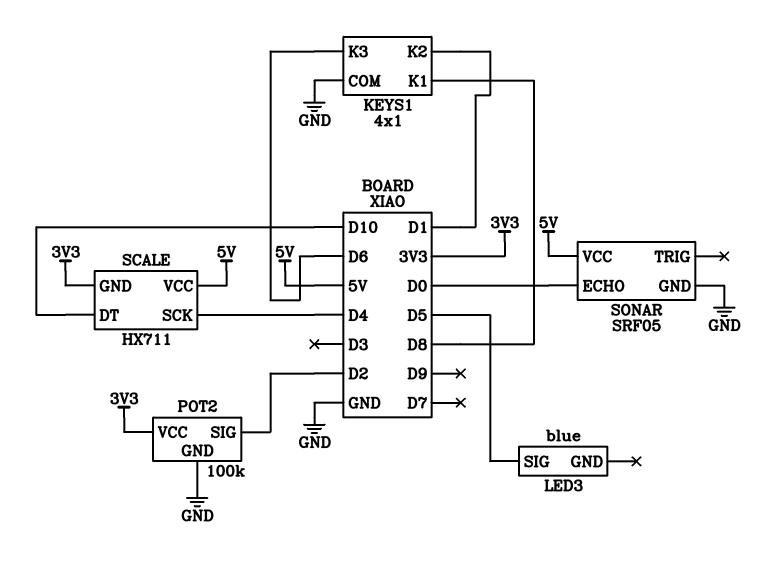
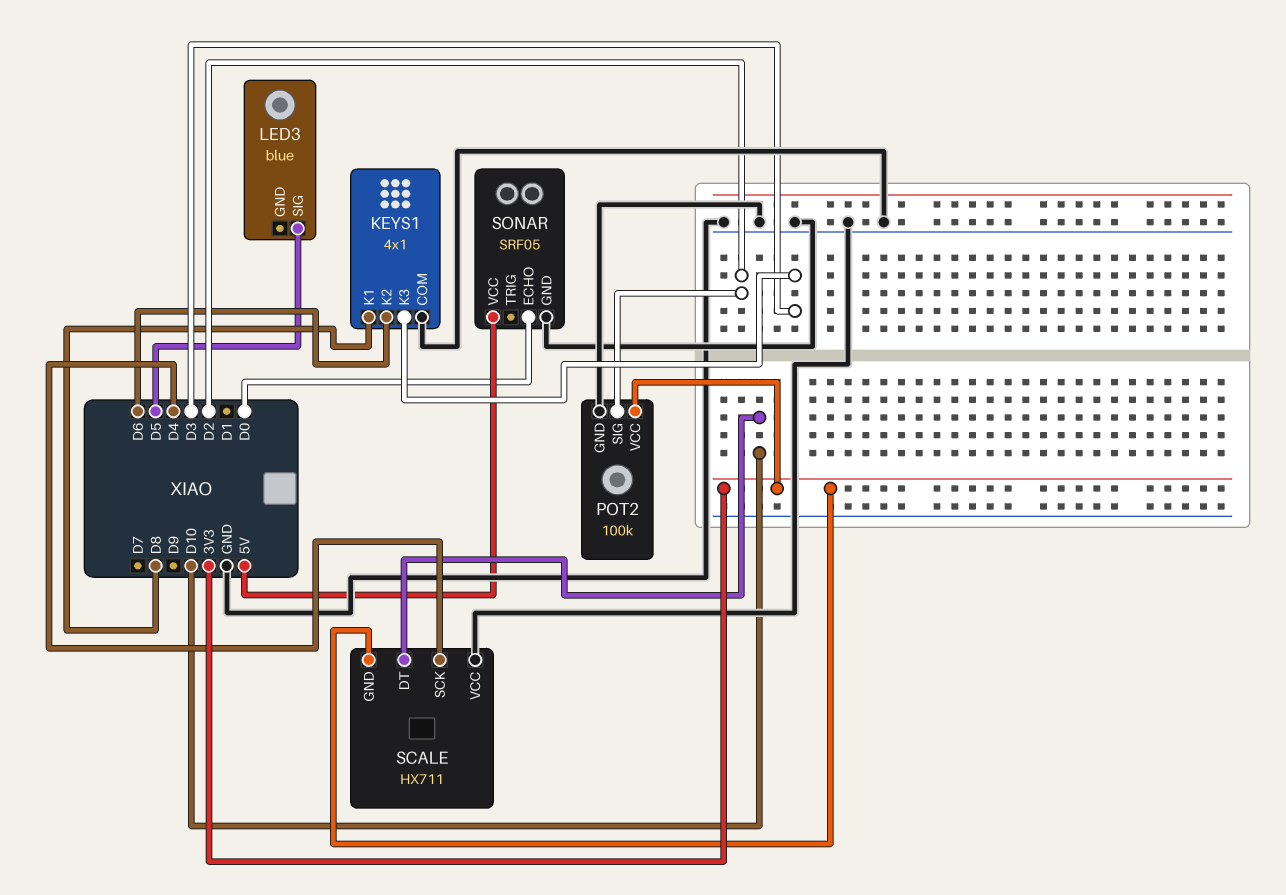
KEYS1 pin K2: D1 -> D6
KEYS1 pin K3: D6 -> D3
SCALE pin VCC: 5V -> GND

